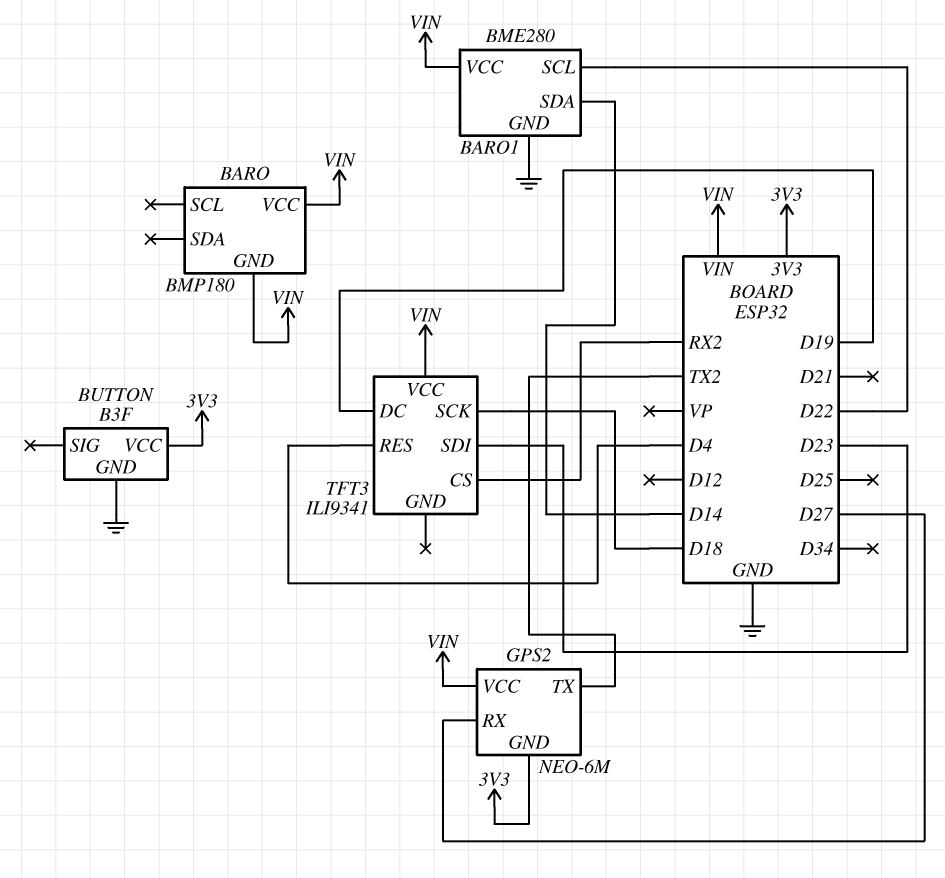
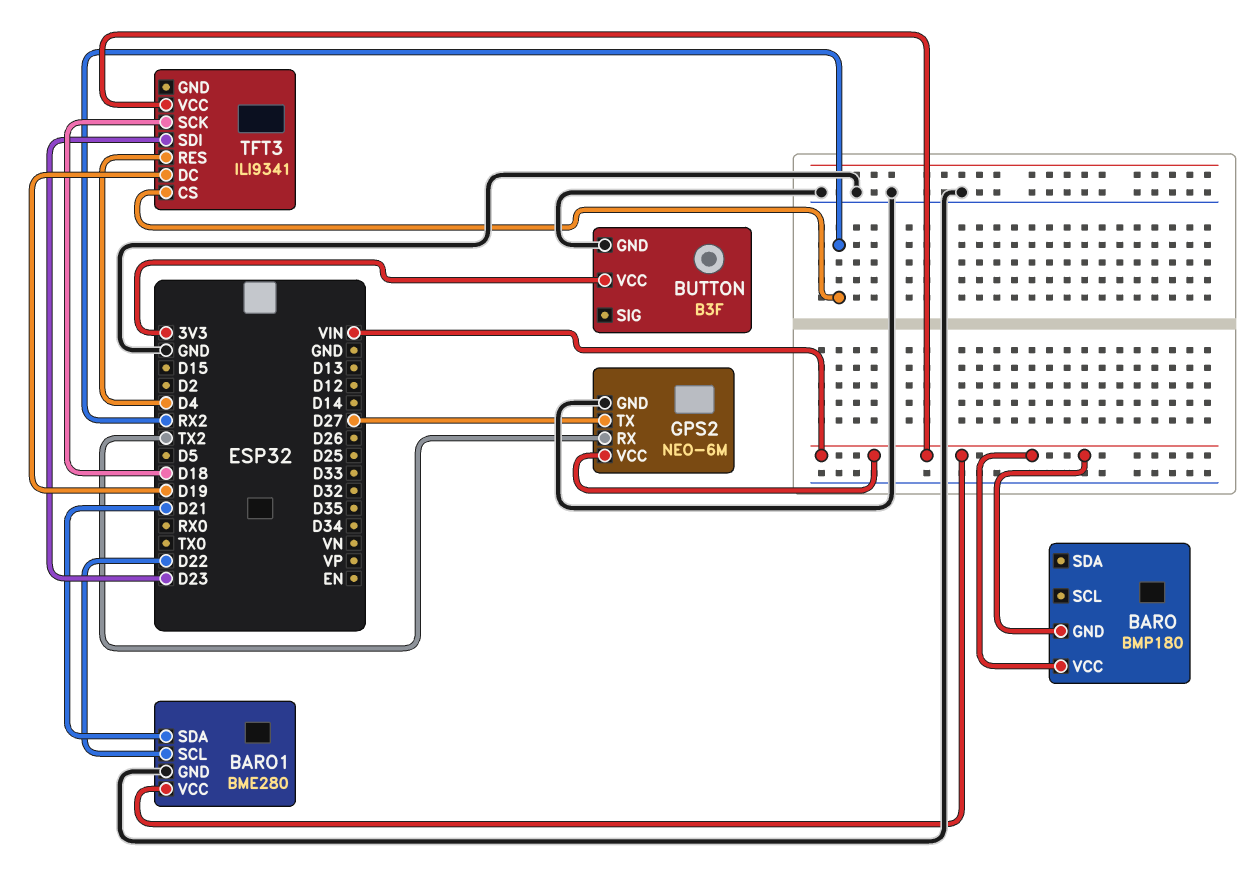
BARO1 pin SDA: D14 -> D21
GPS2 pin GND: 3V3 -> GND
GPS2 pin RX: D27 -> TX2
GPS2 pin TX: TX2 -> D27

